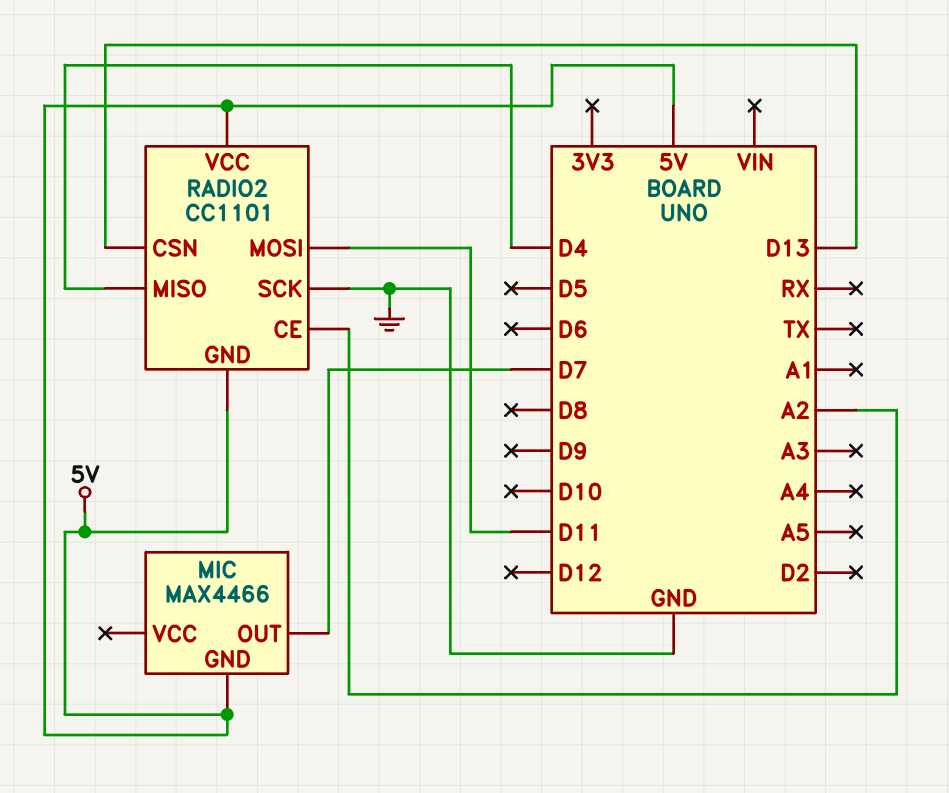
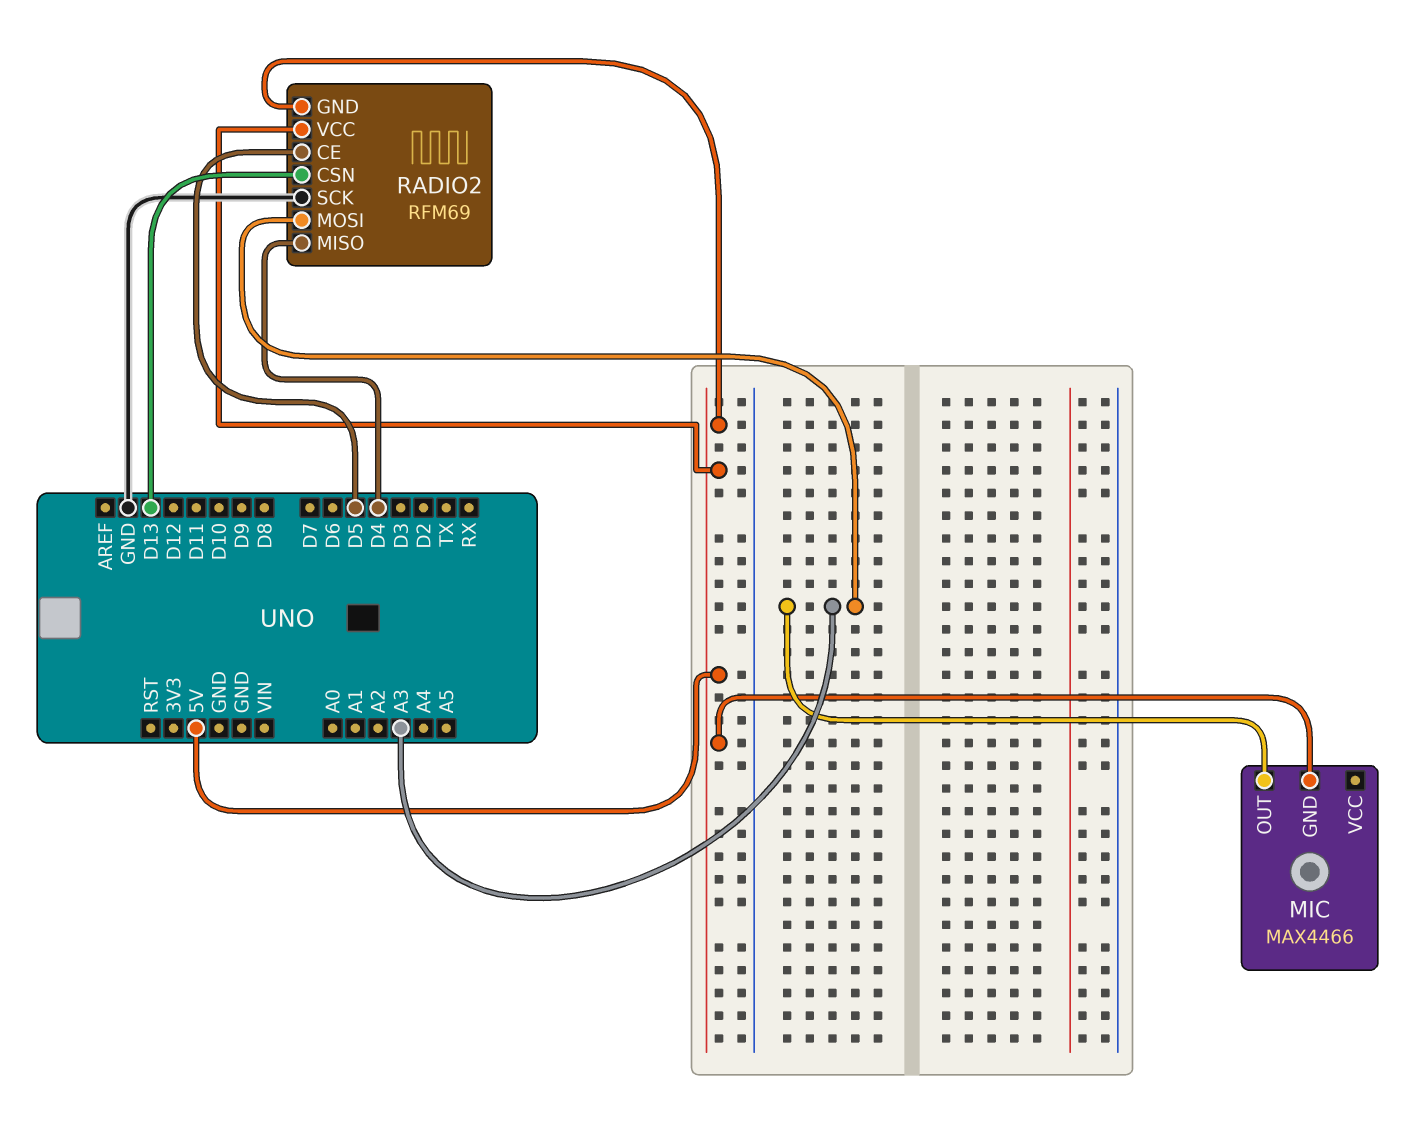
MIC pin OUT: D7 -> A3
RADIO2: CC1101 -> RFM69
RADIO2 pin CE: A2 -> D5
RADIO2 pin MOSI: D11 -> A3

